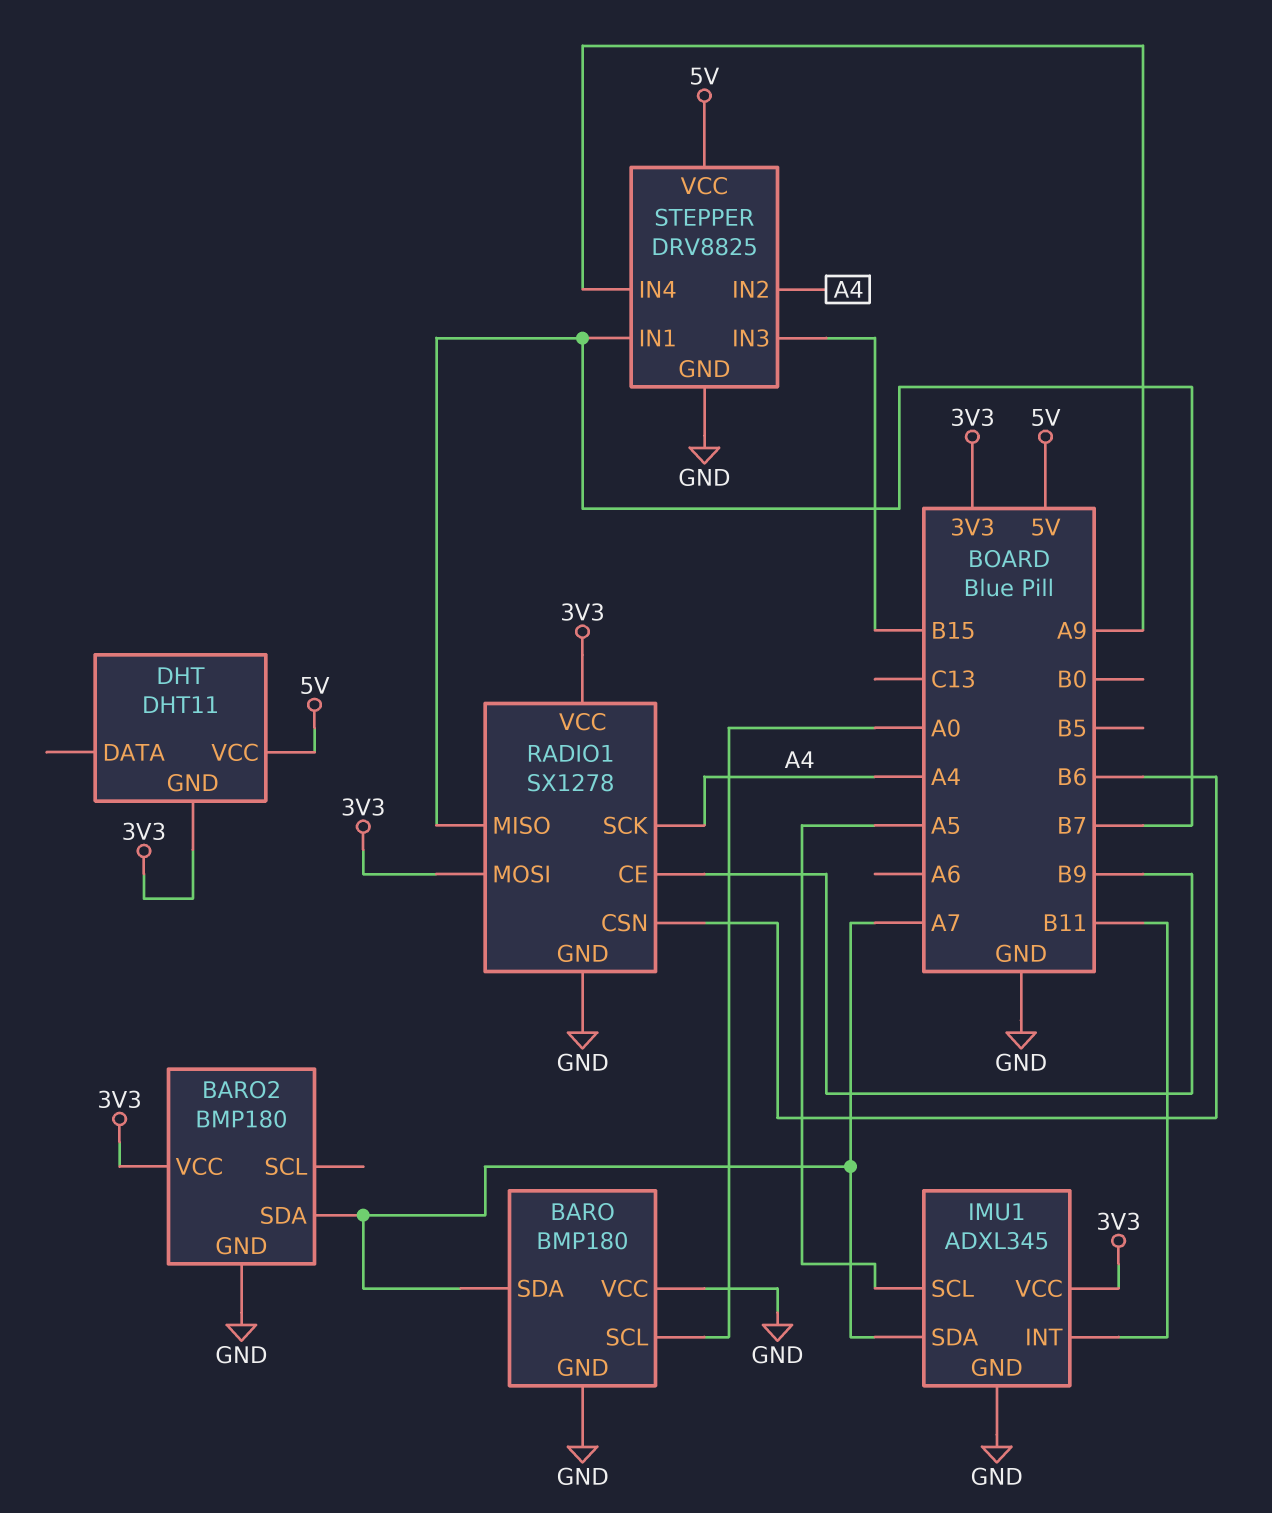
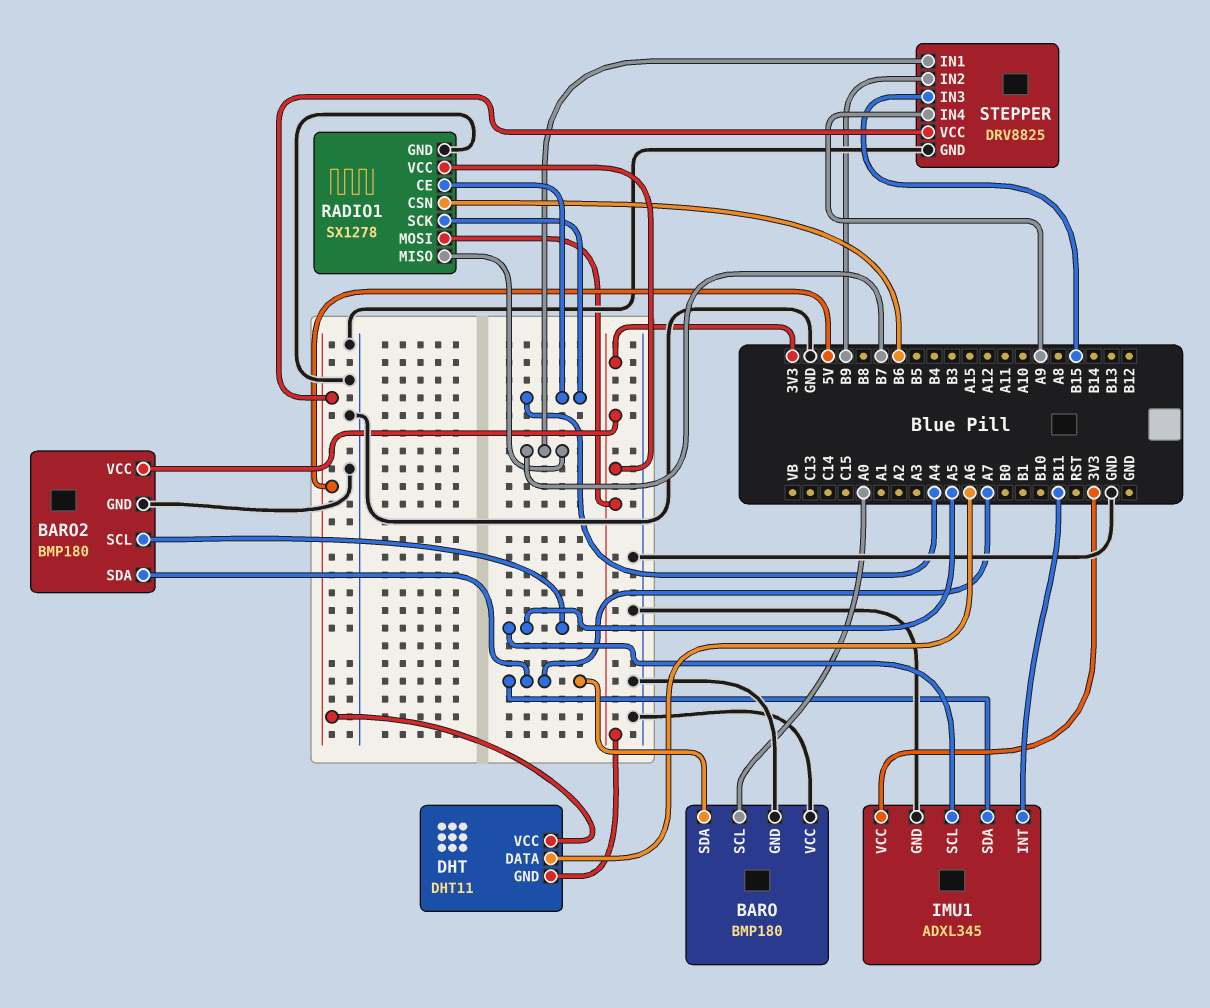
BARO2 pin SCL: none -> A5
DHT pin DATA: none -> A6
RADIO1 pin CE: B9 -> A4
STEPPER pin IN2: A4 -> B9

